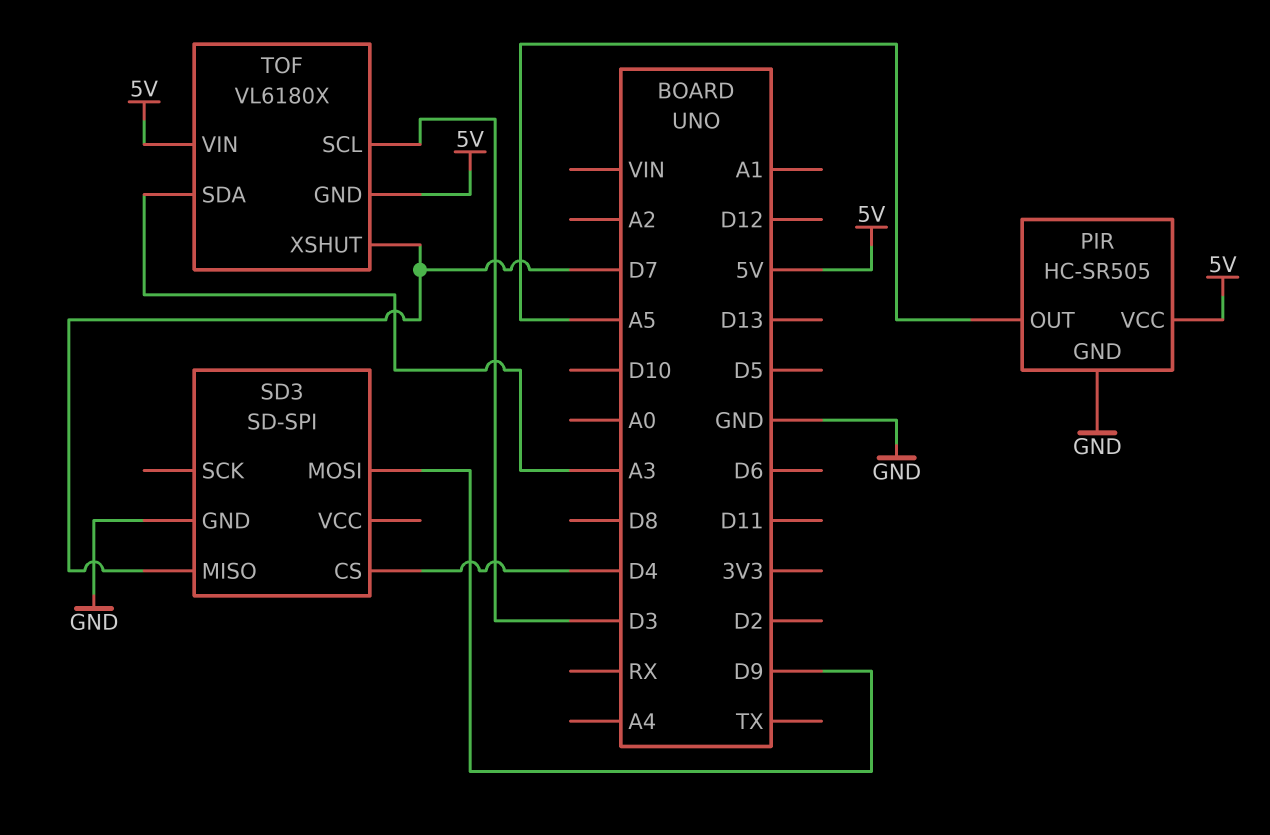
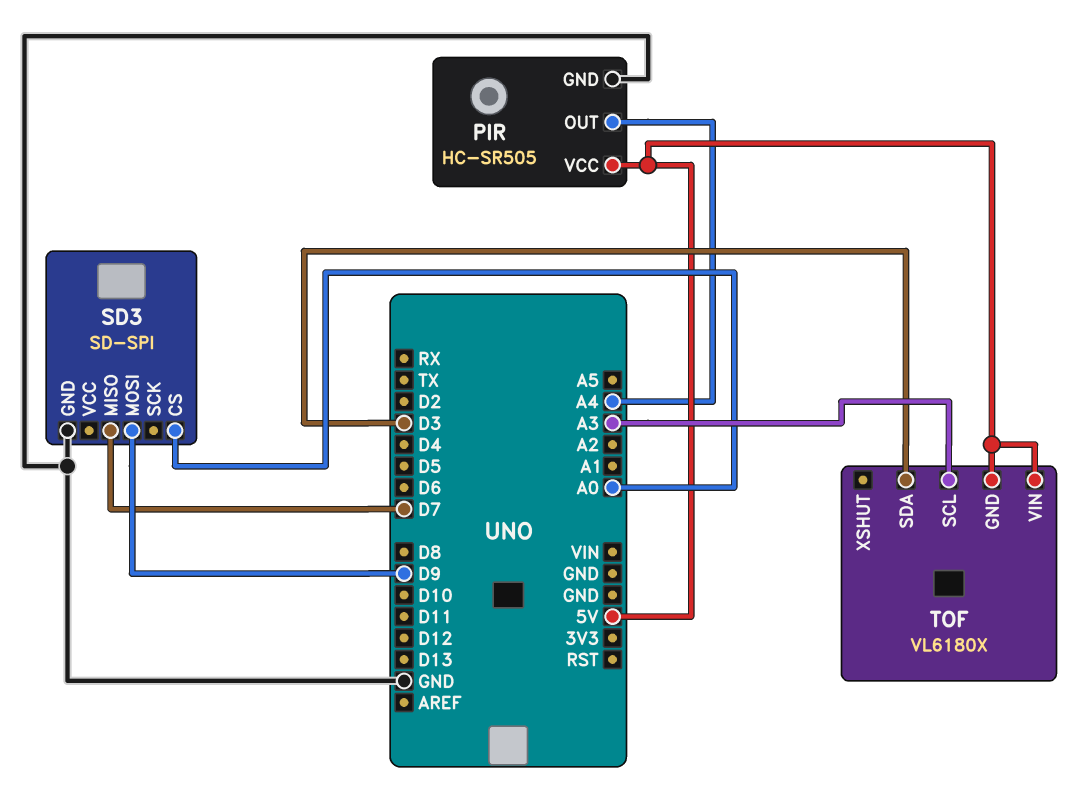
PIR pin OUT: A5 -> A4
SD3 pin CS: D4 -> A0
TOF pin SCL: D3 -> A3
TOF pin SDA: A3 -> D3
TOF pin XSHUT: D7 -> none

